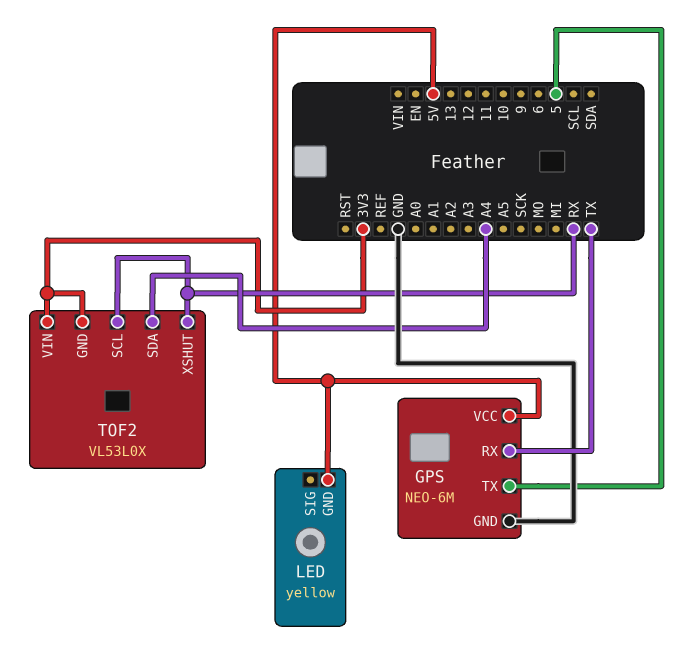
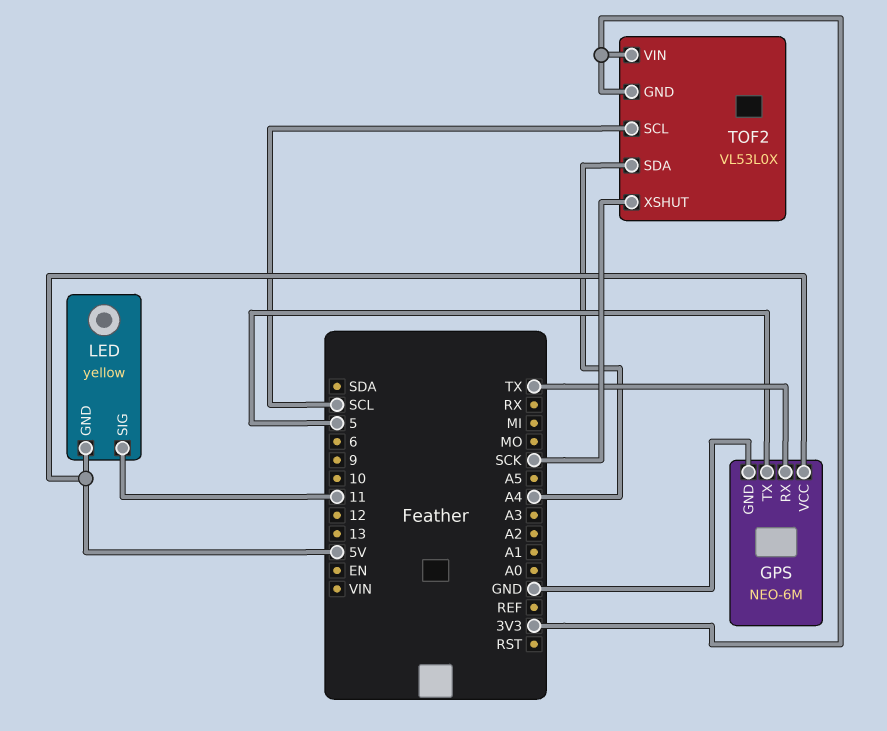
LED pin SIG: none -> 11
TOF2 pin SCL: RX -> SCL
TOF2 pin XSHUT: RX -> SCK

